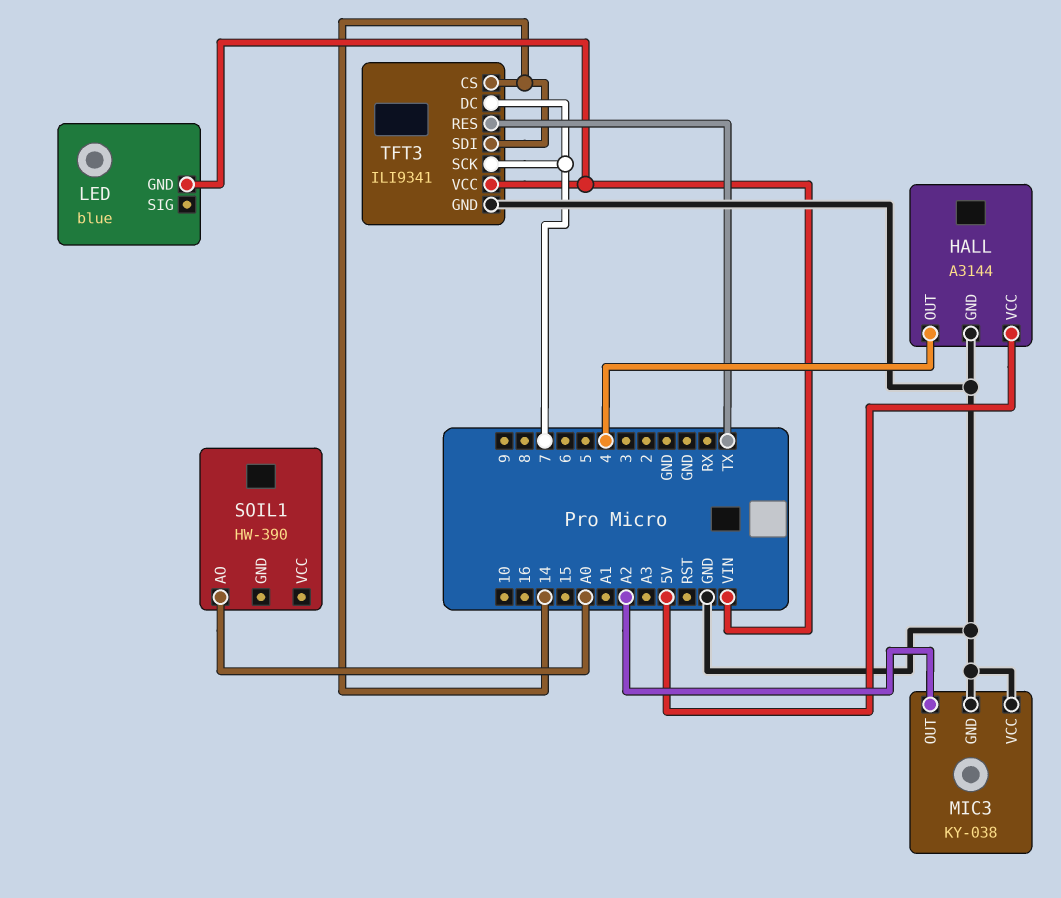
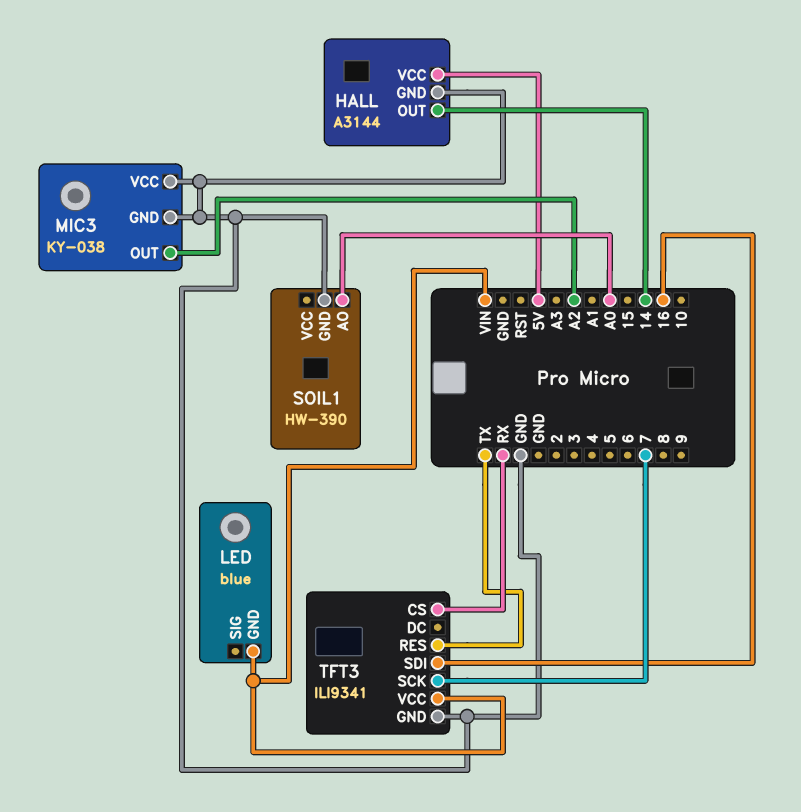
HALL pin OUT: 4 -> 14
SOIL1 pin GND: none -> GND
TFT3 pin CS: 14 -> RX
TFT3 pin DC: 7 -> none
TFT3 pin SDI: 14 -> 16

